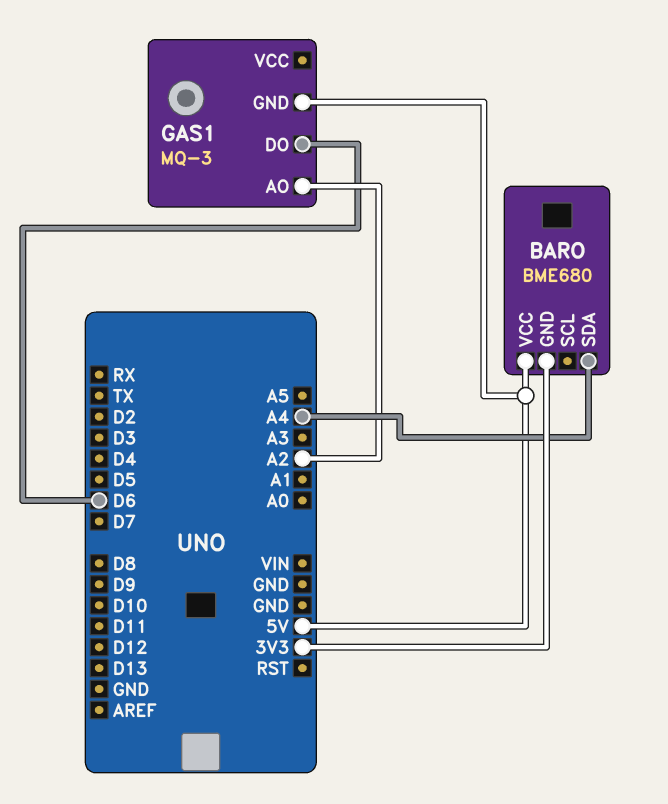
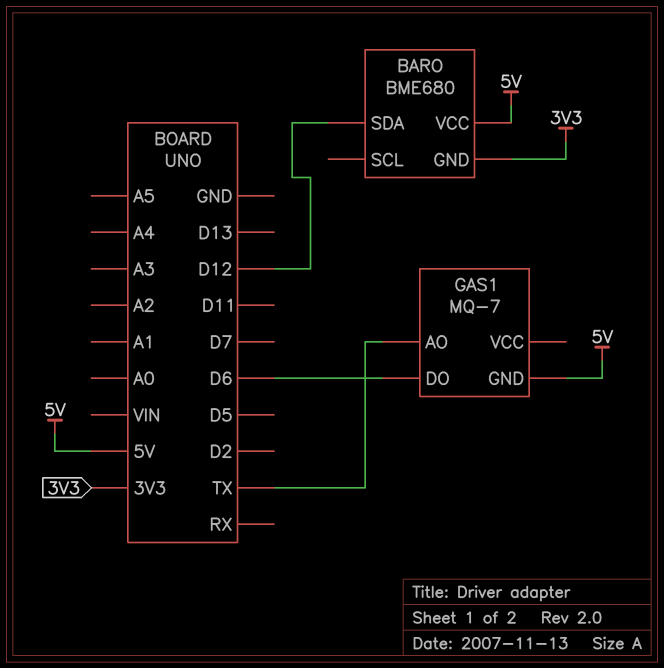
BARO pin SDA: A4 -> D12
GAS1: MQ-3 -> MQ-7
GAS1 pin AO: A2 -> TX

